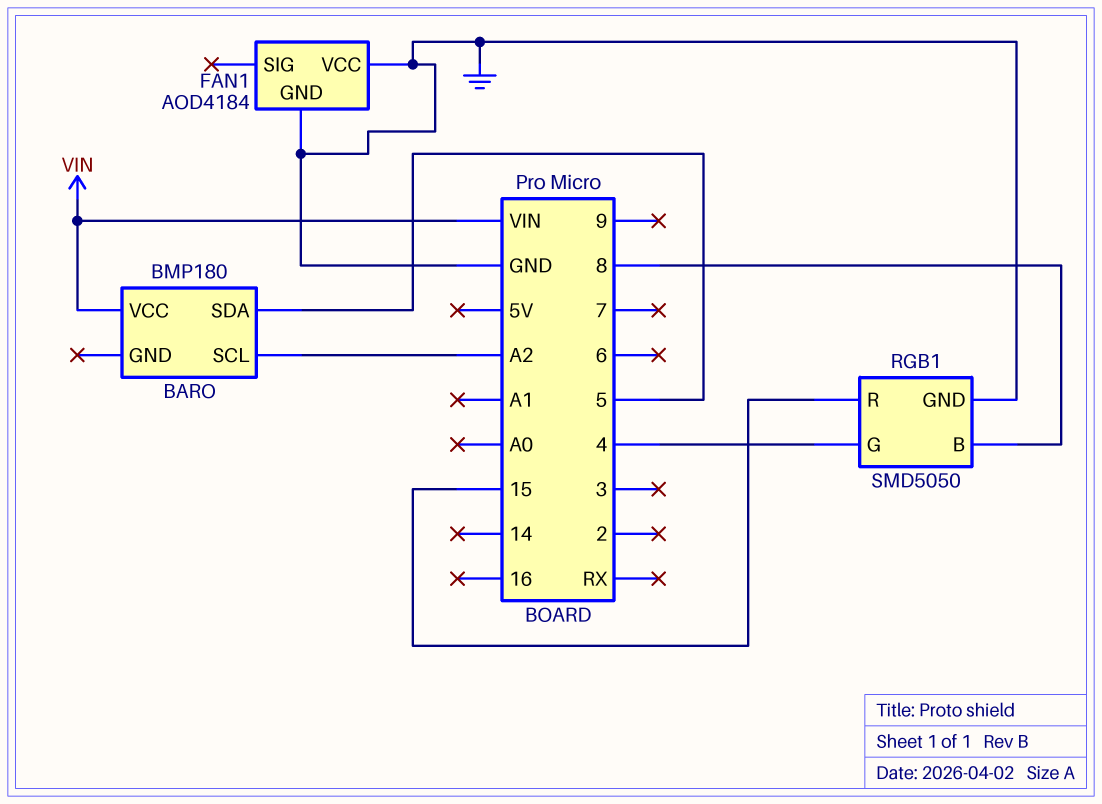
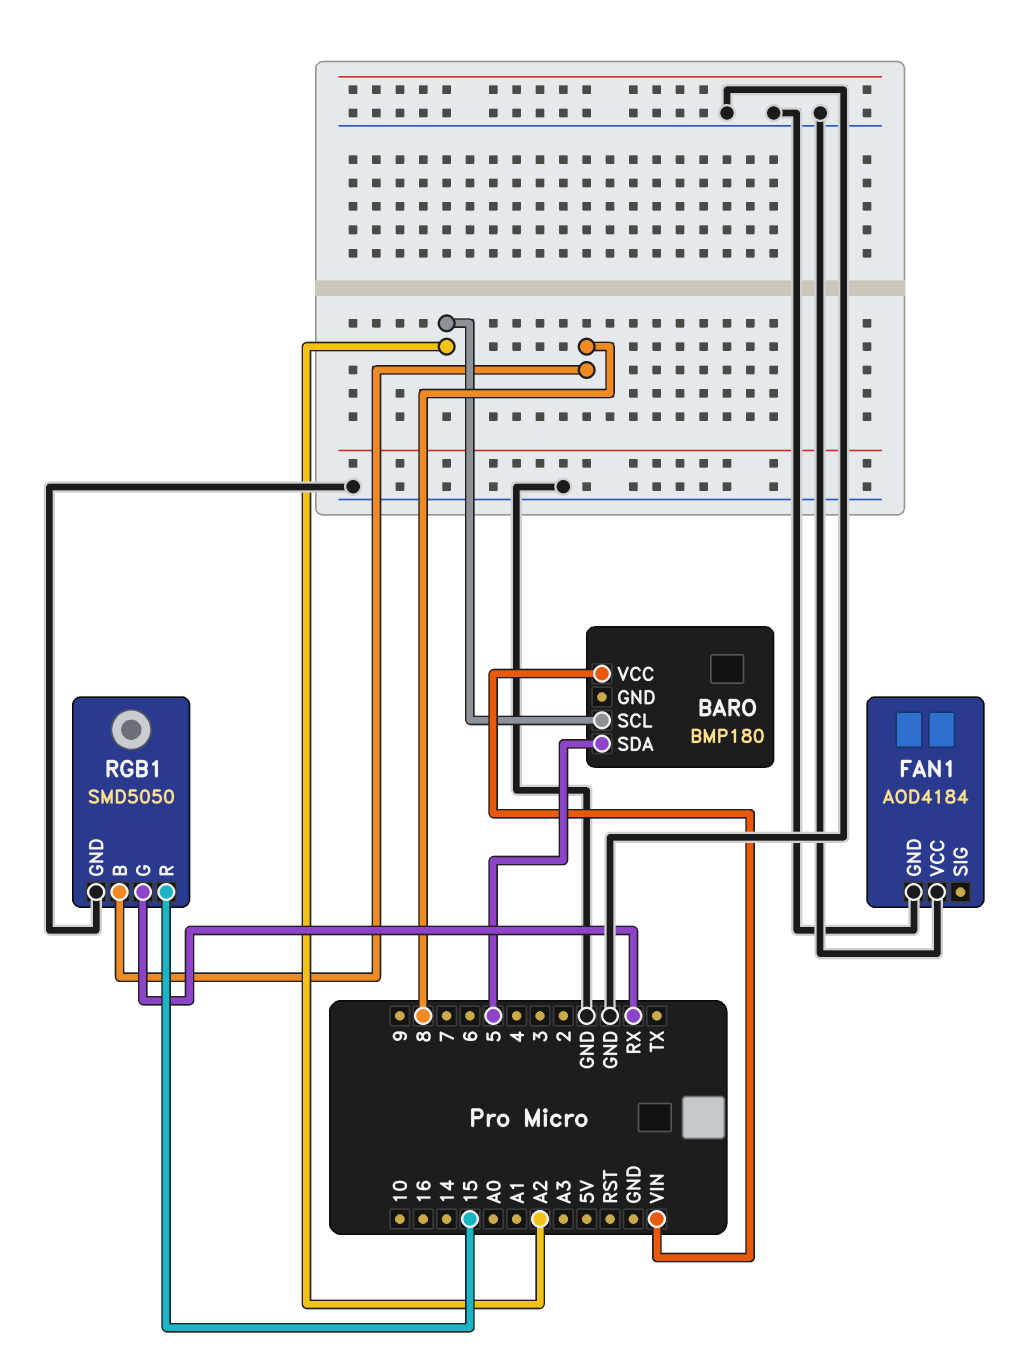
RGB1 pin G: 4 -> RX

